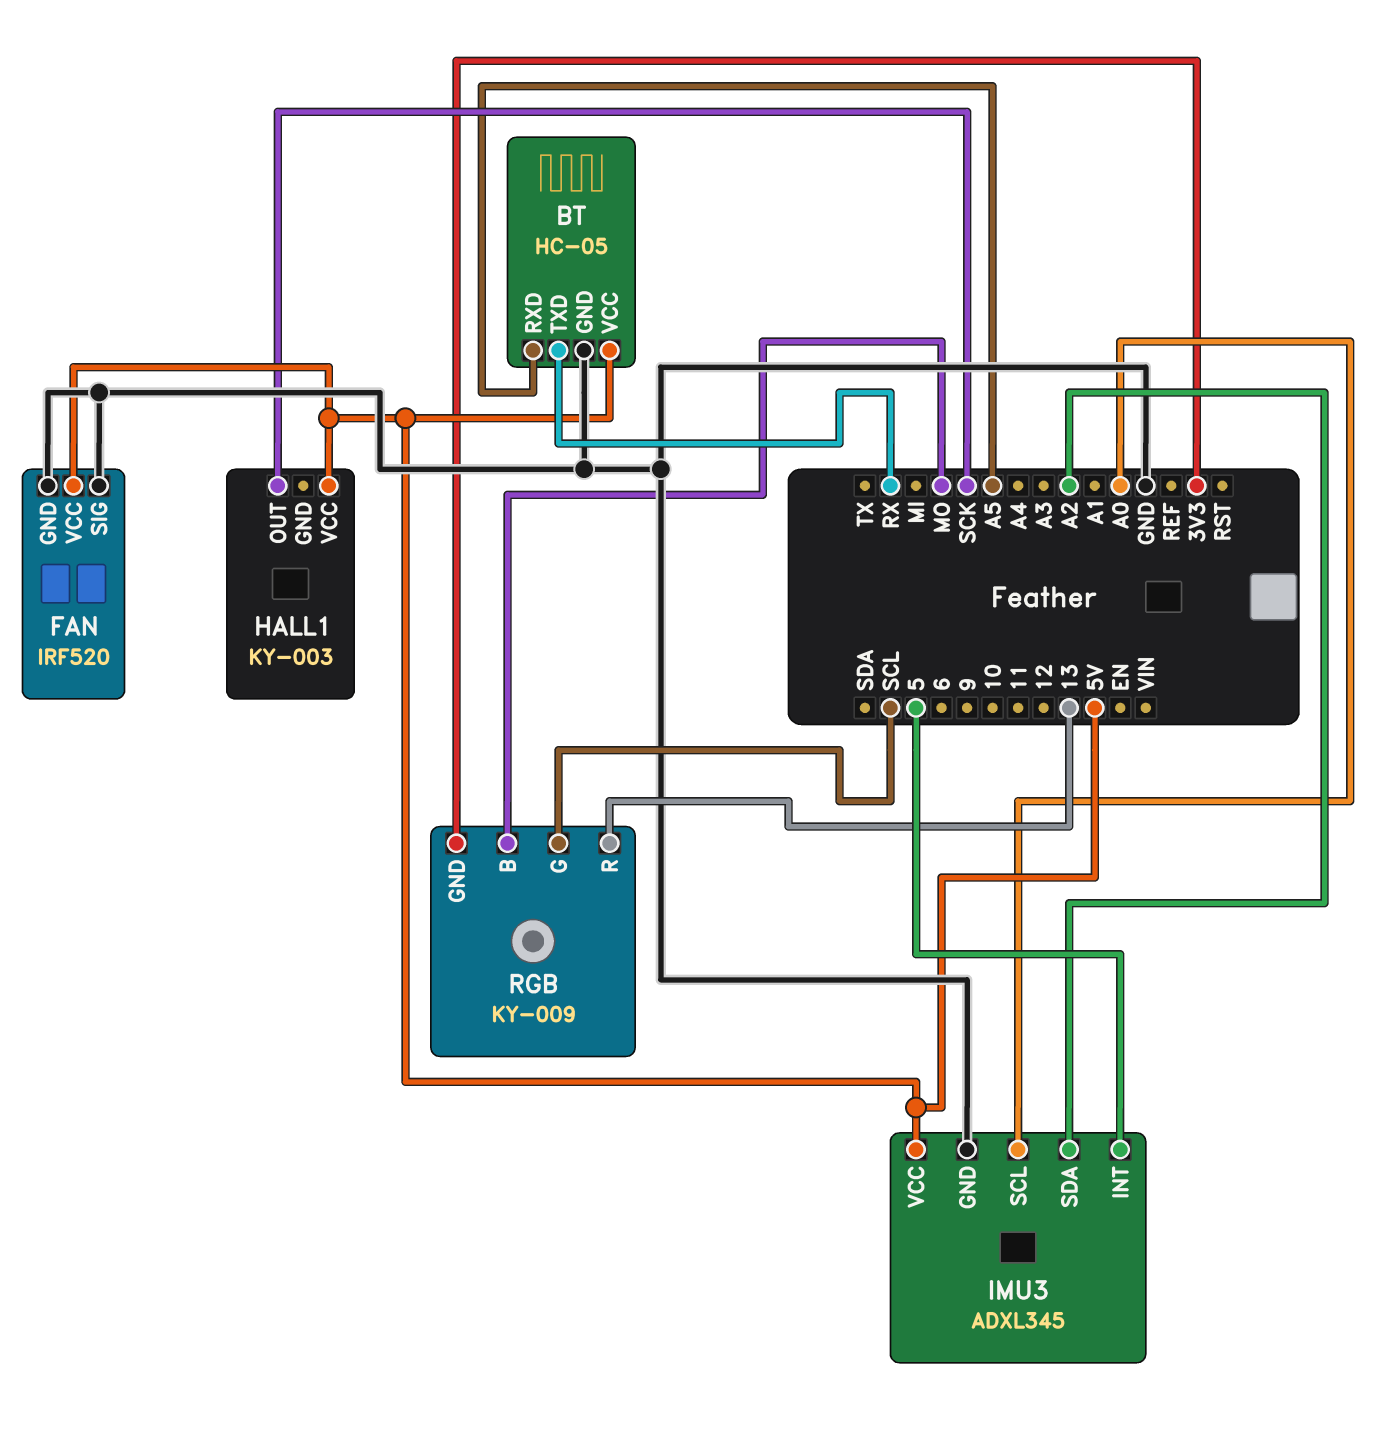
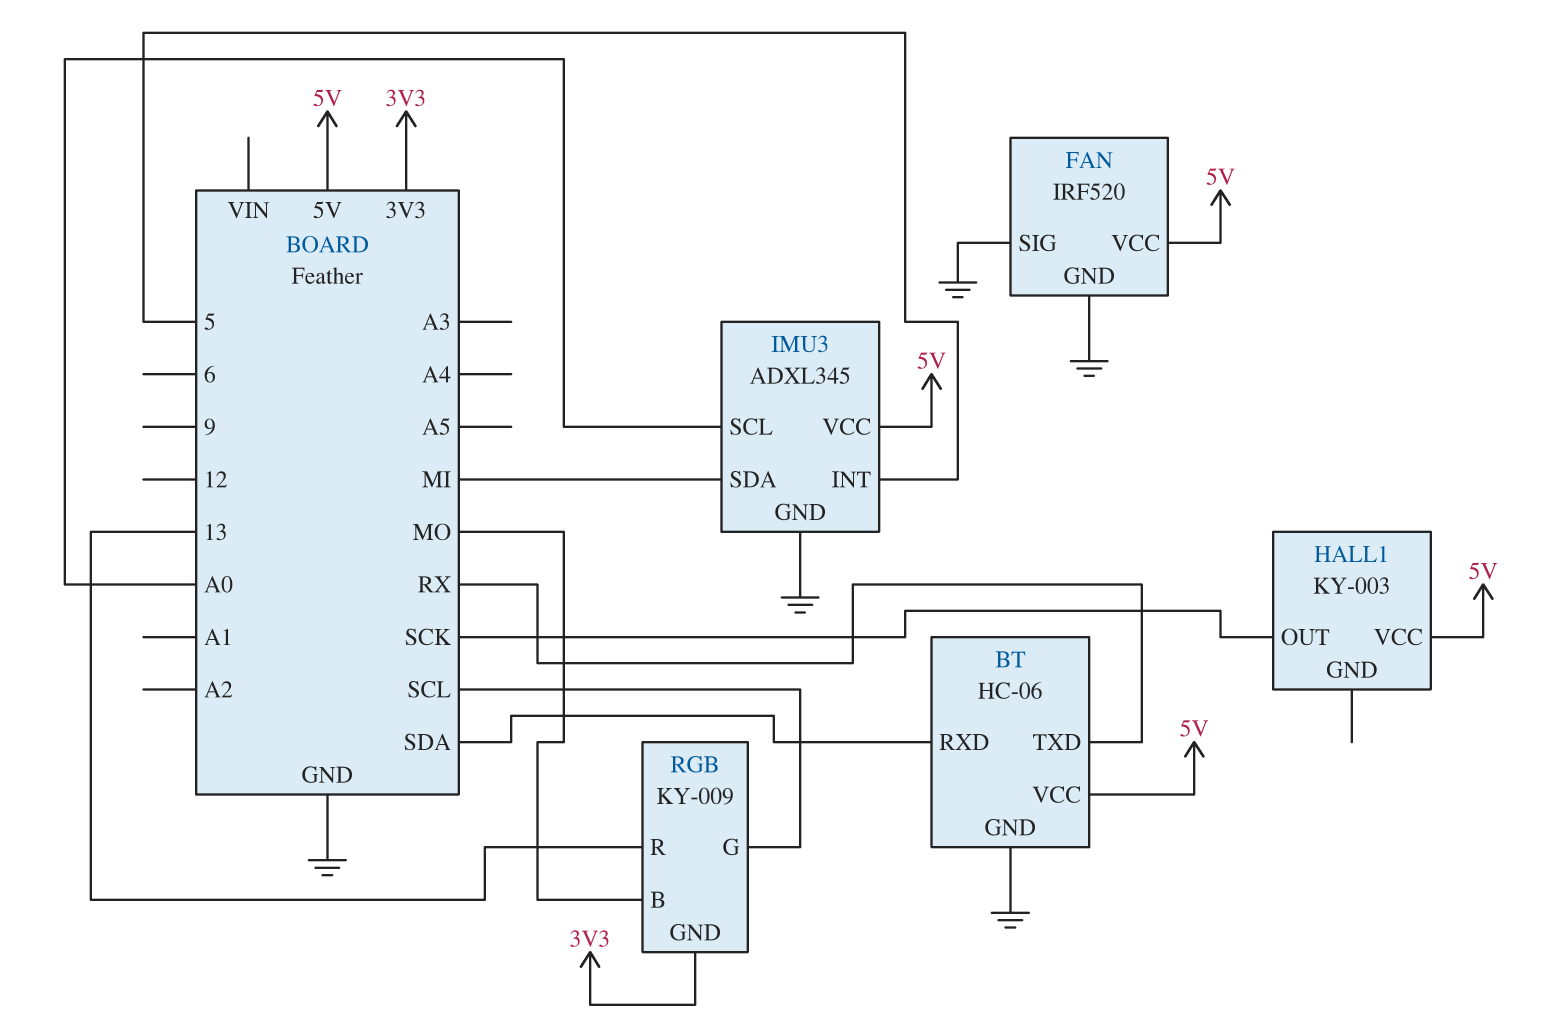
BT: HC-05 -> HC-06
BT pin RXD: A5 -> SDA
IMU3 pin SDA: A2 -> MI

